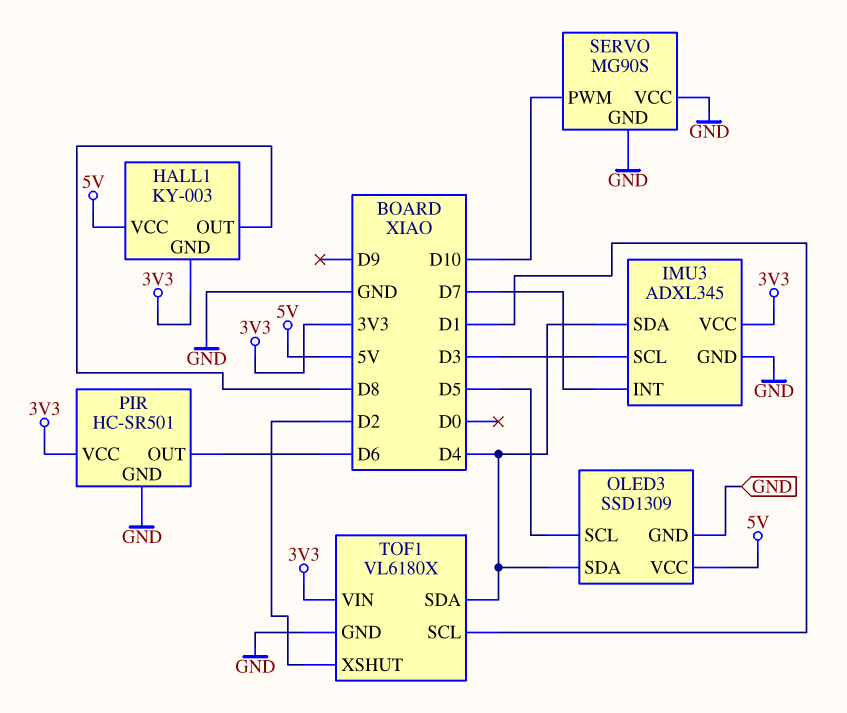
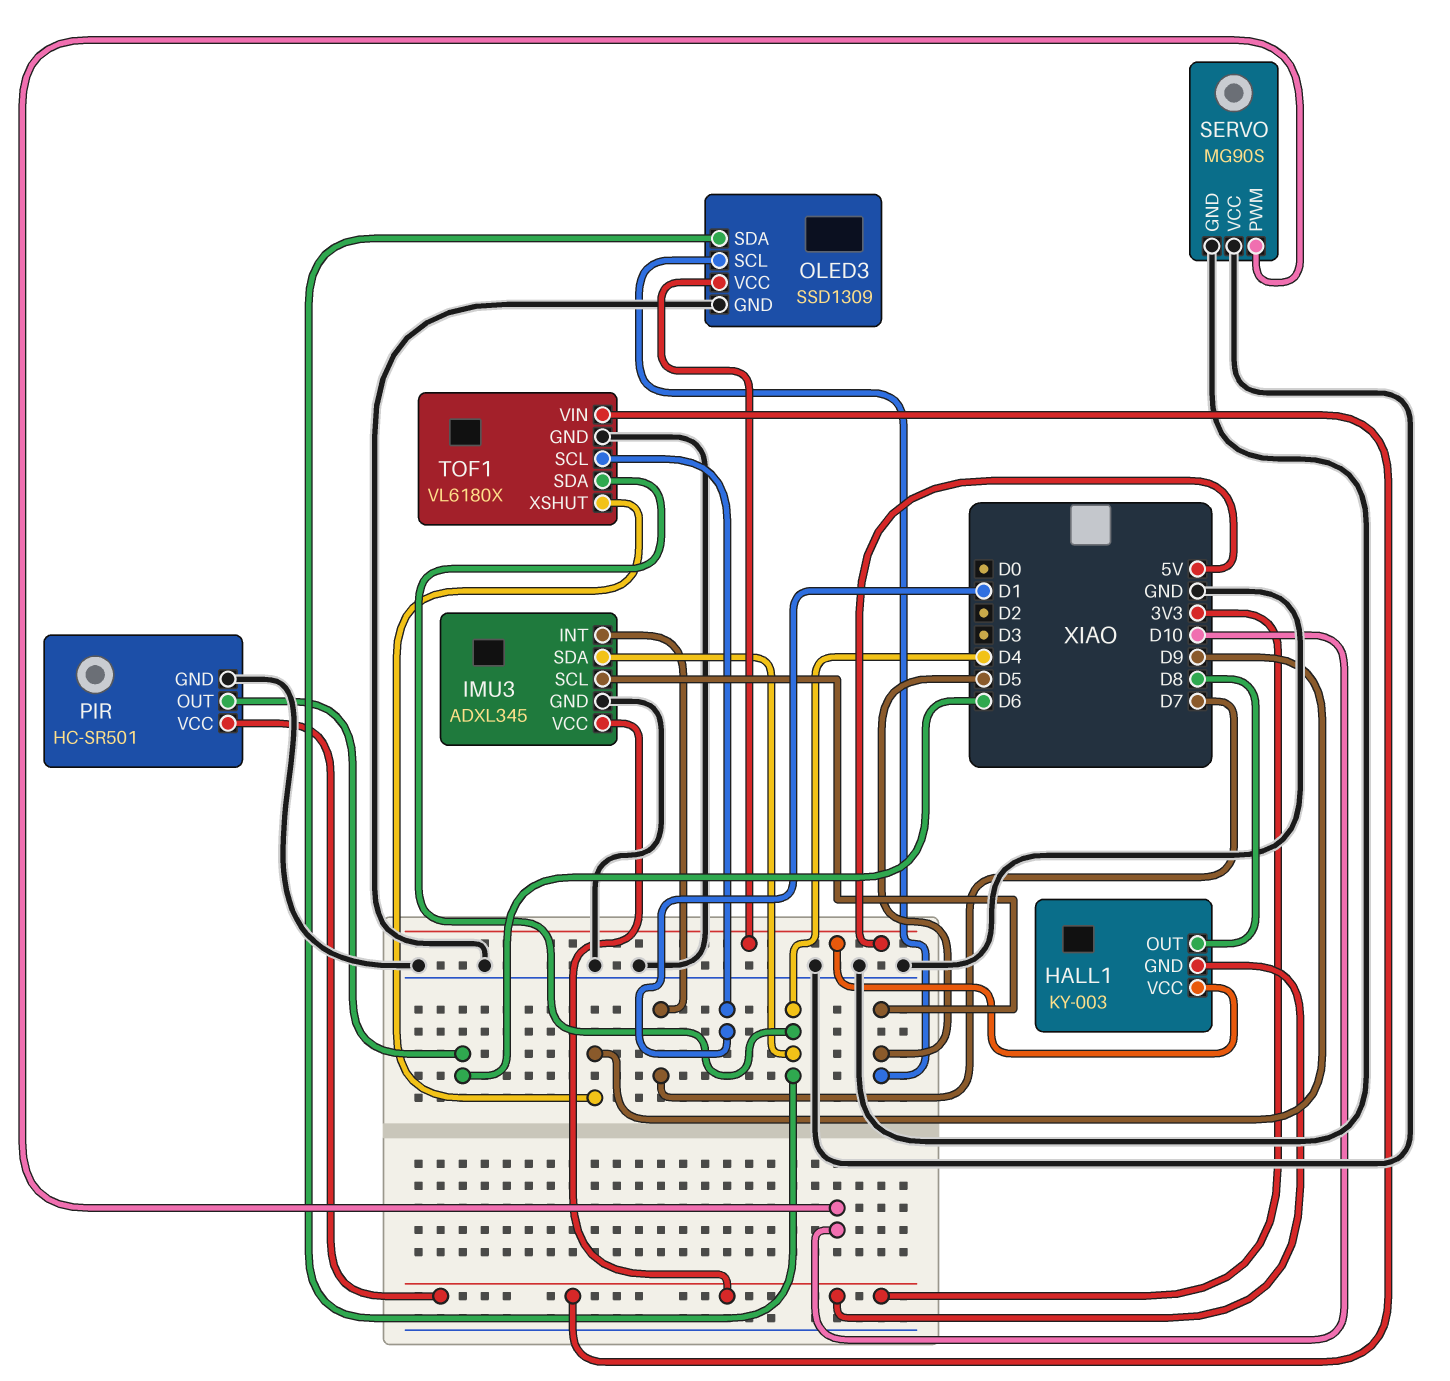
IMU3 pin SCL: D3 -> D5
TOF1 pin XSHUT: D2 -> D9

